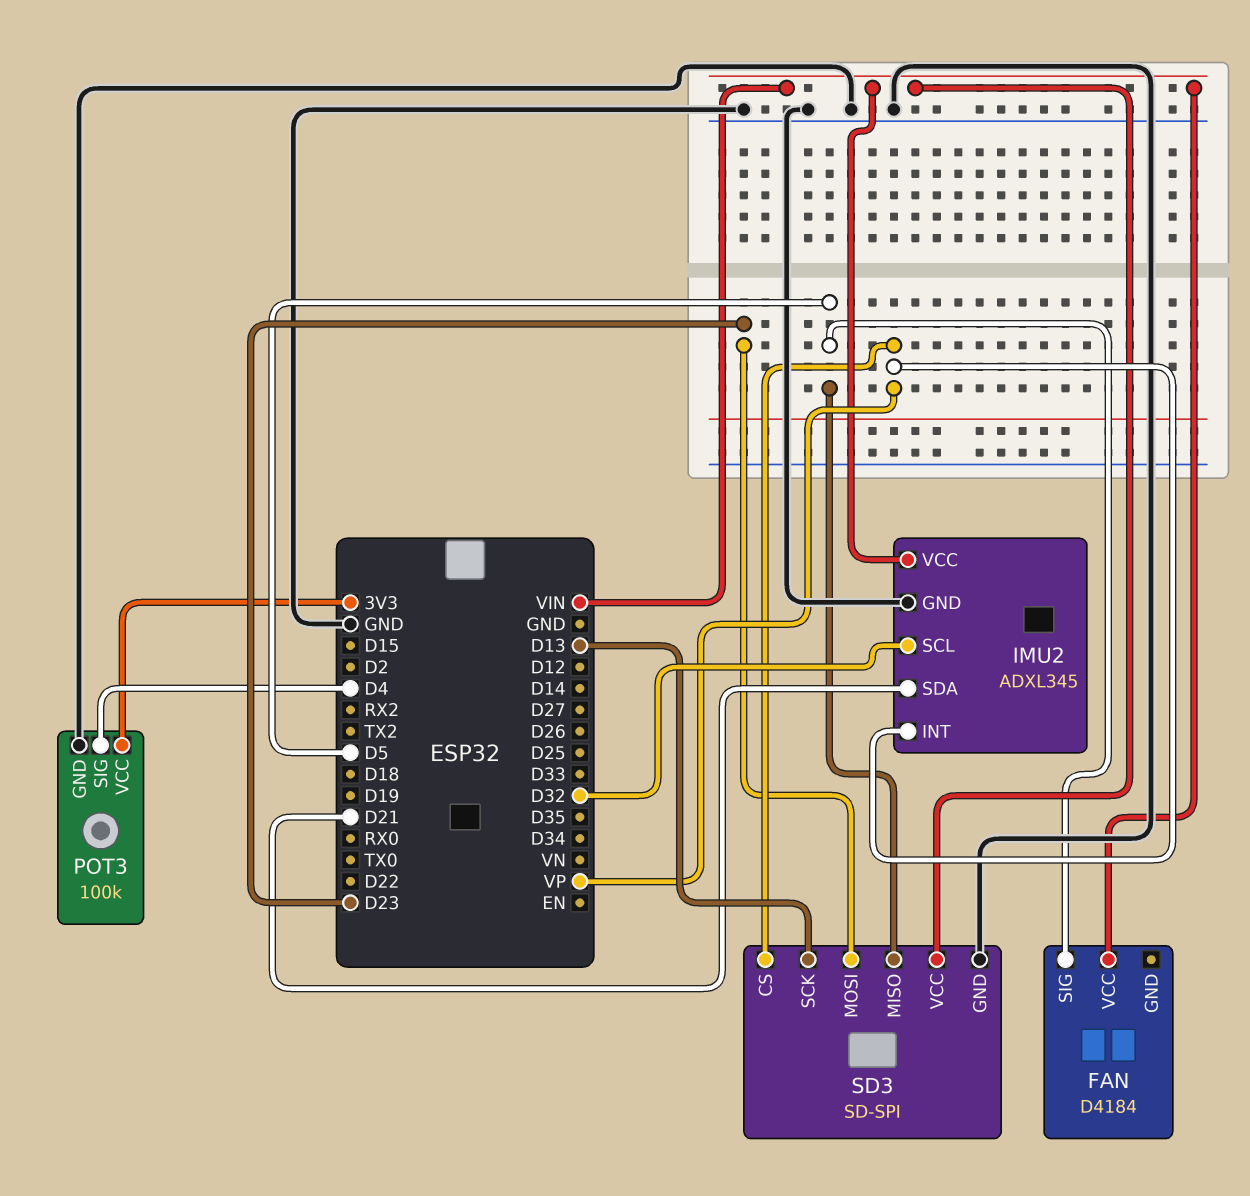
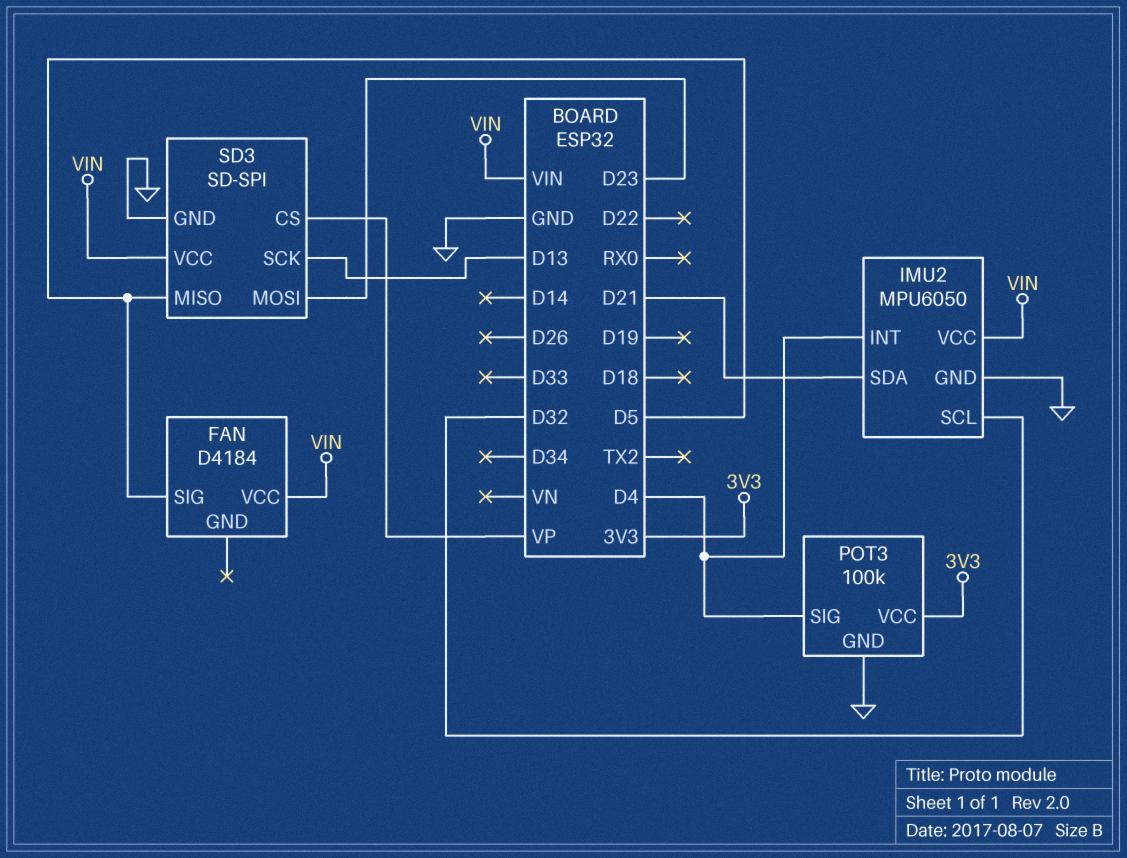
IMU2: ADXL345 -> MPU6050
IMU2 pin INT: VP -> D4

